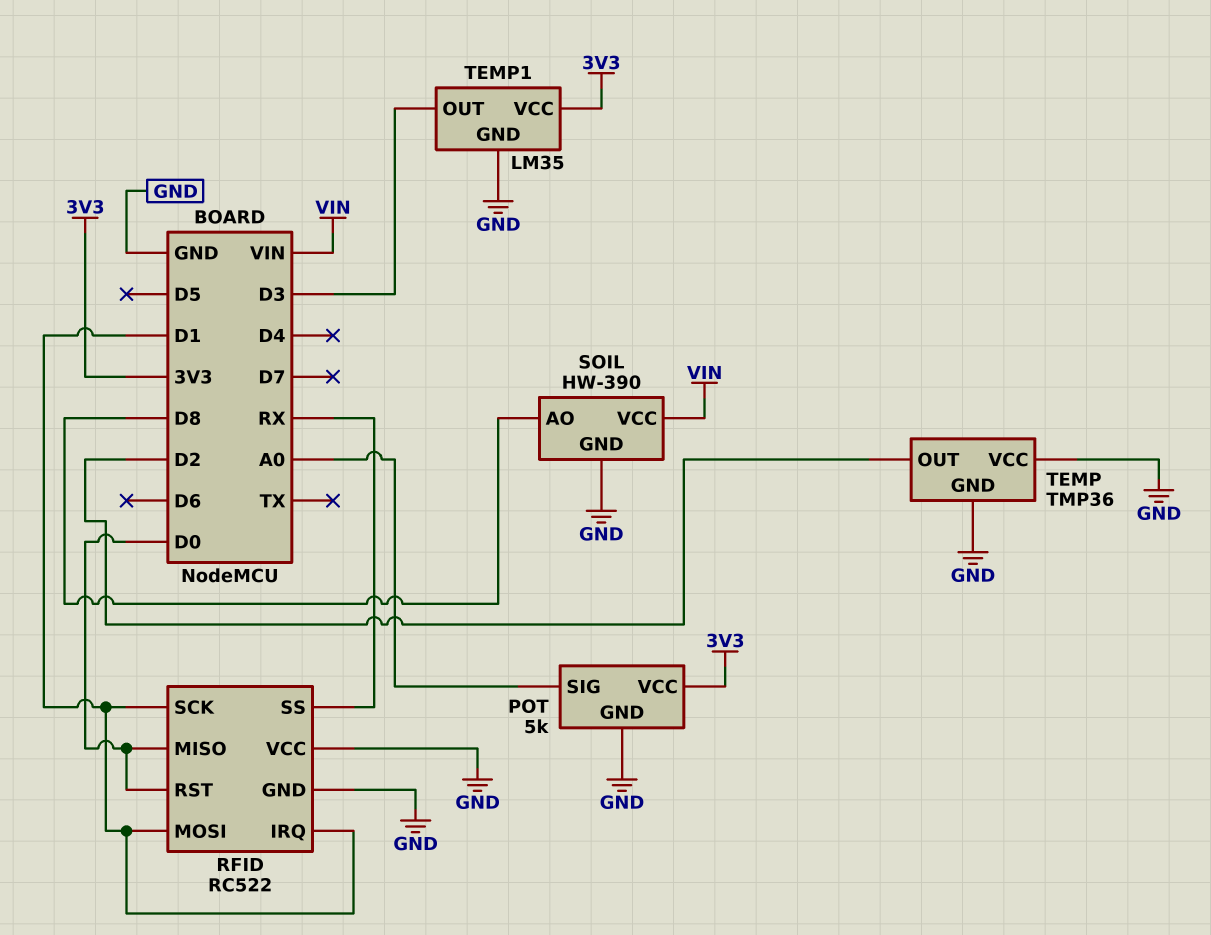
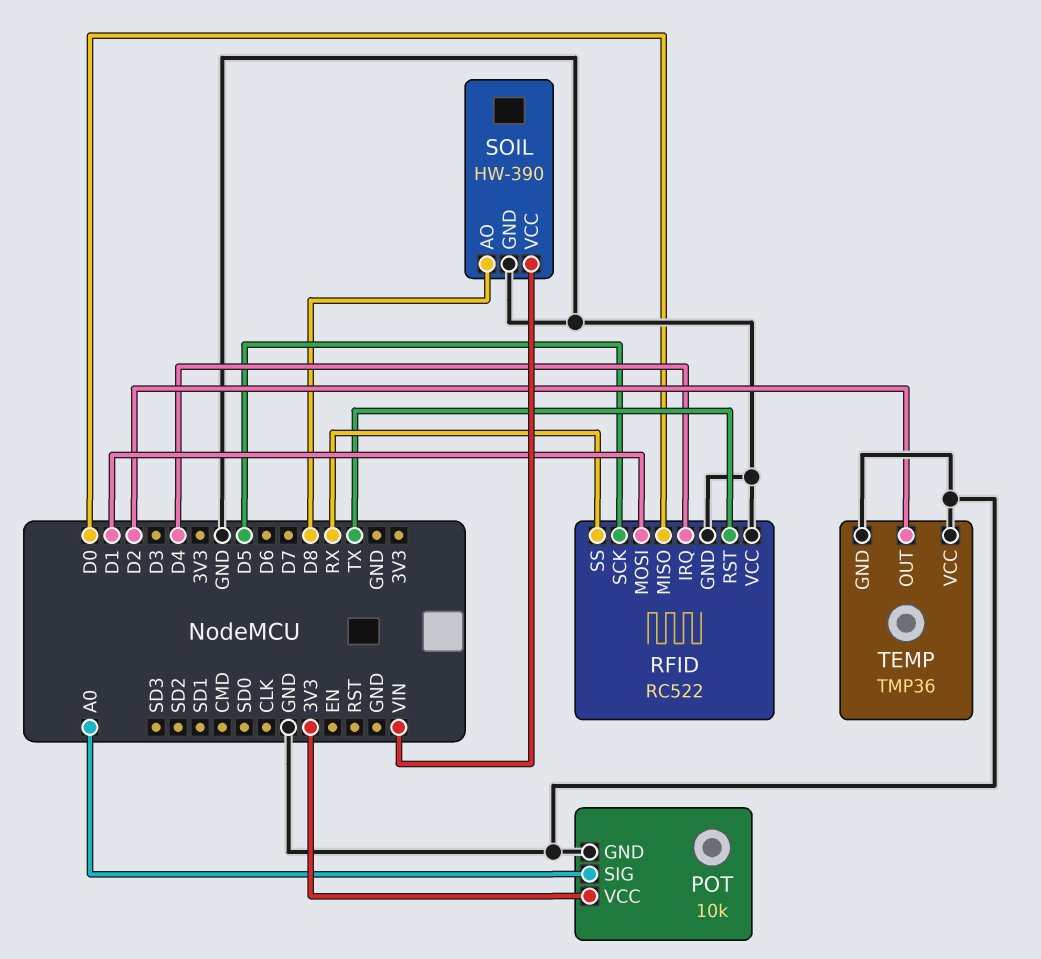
POT: 5k -> 10k
RFID pin IRQ: D1 -> D4
RFID pin RST: D0 -> TX
RFID pin SCK: D1 -> D5
TEMP1: LM35 -> none
TEMP1 pin GND: GND -> none
TEMP1 pin OUT: D3 -> none
TEMP1 pin VCC: 3V3 -> none

